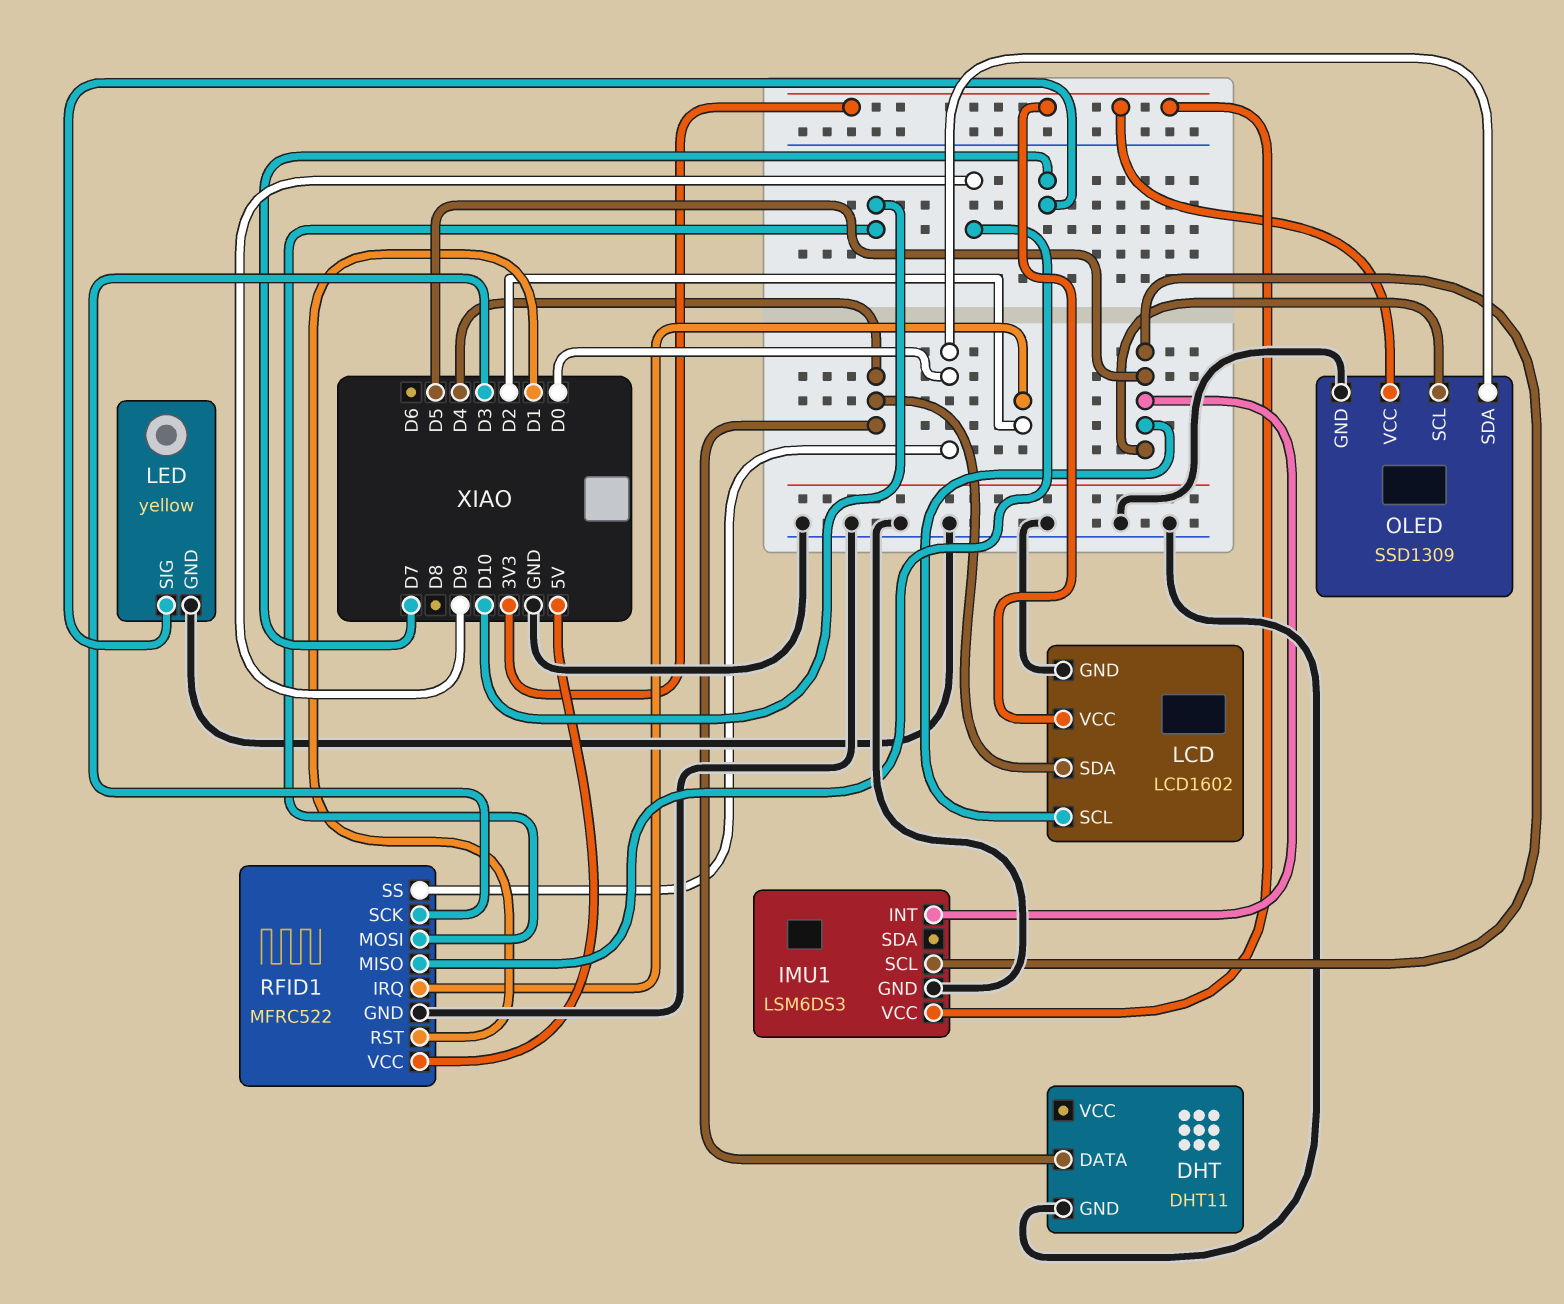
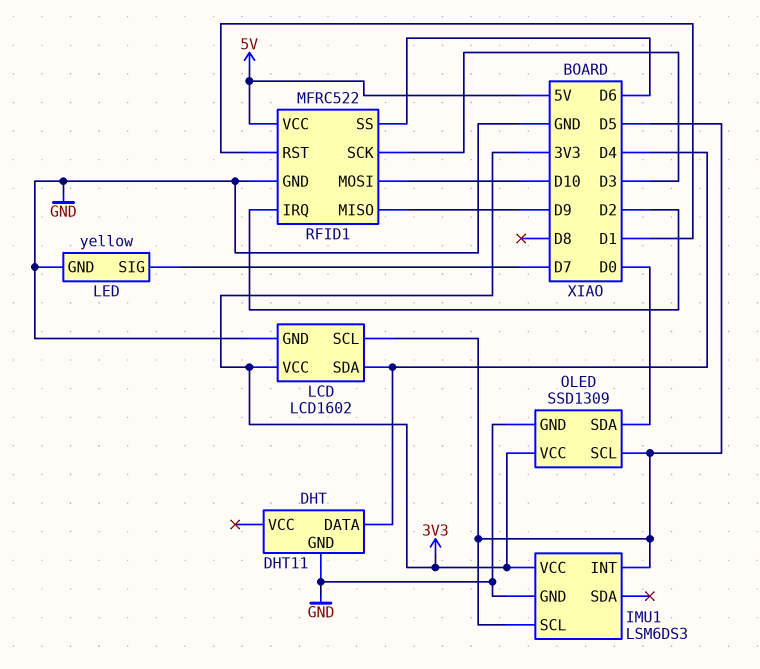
RFID1 pin SS: D0 -> D6

